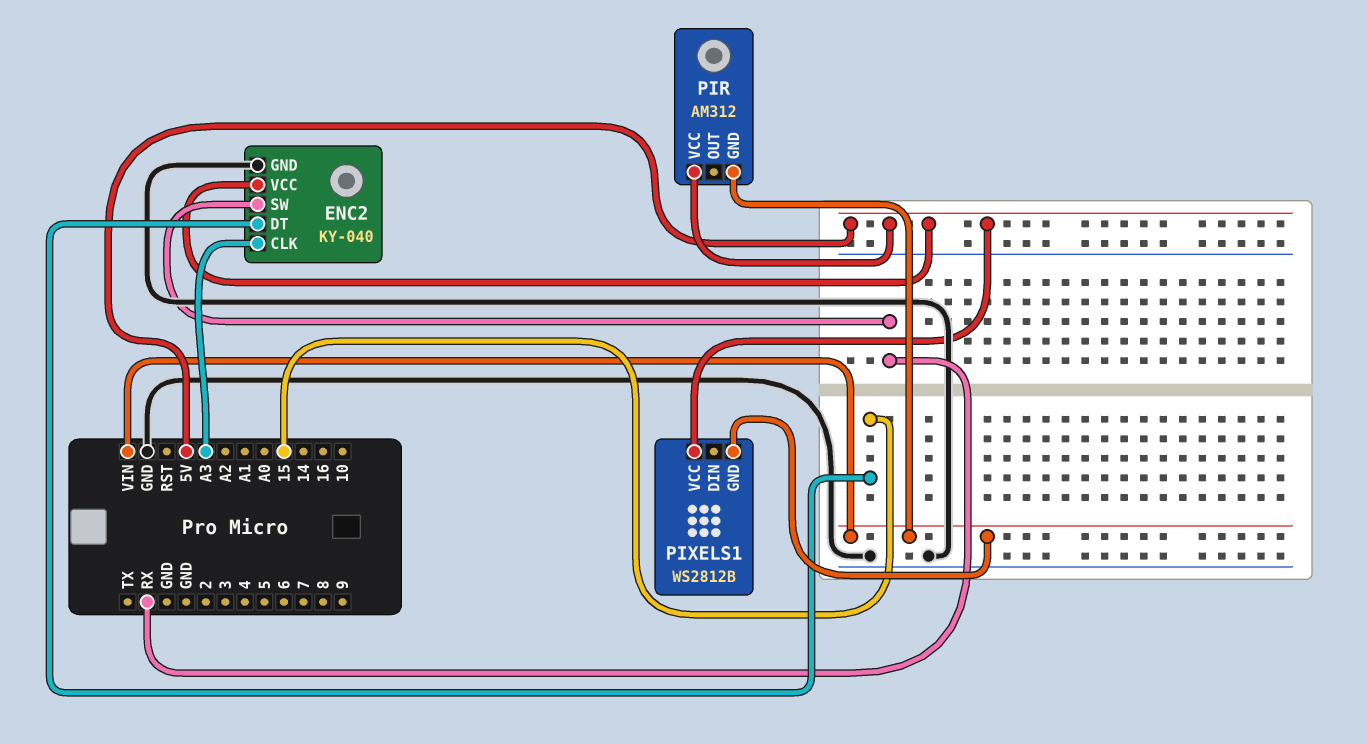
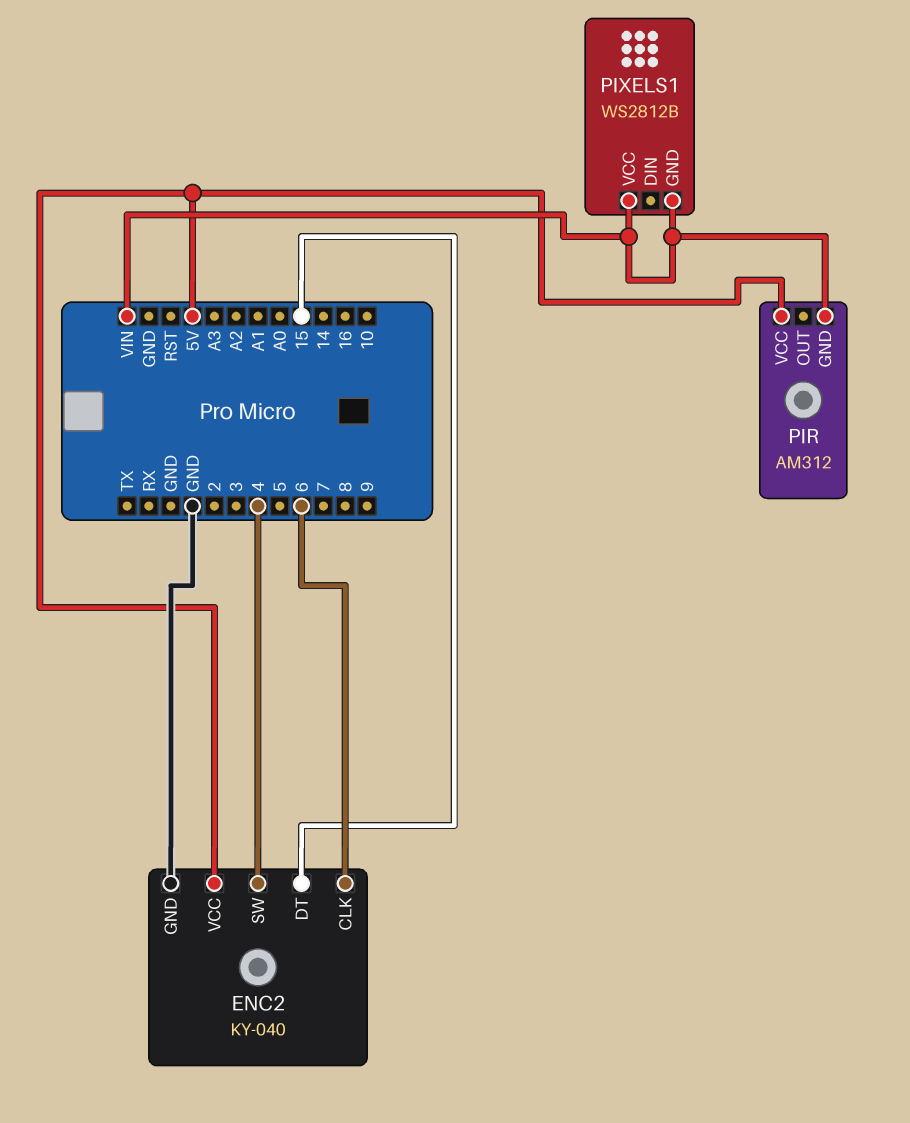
ENC2 pin CLK: A3 -> 6
ENC2 pin SW: RX -> 4
PIXELS1 pin VCC: 5V -> VIN

